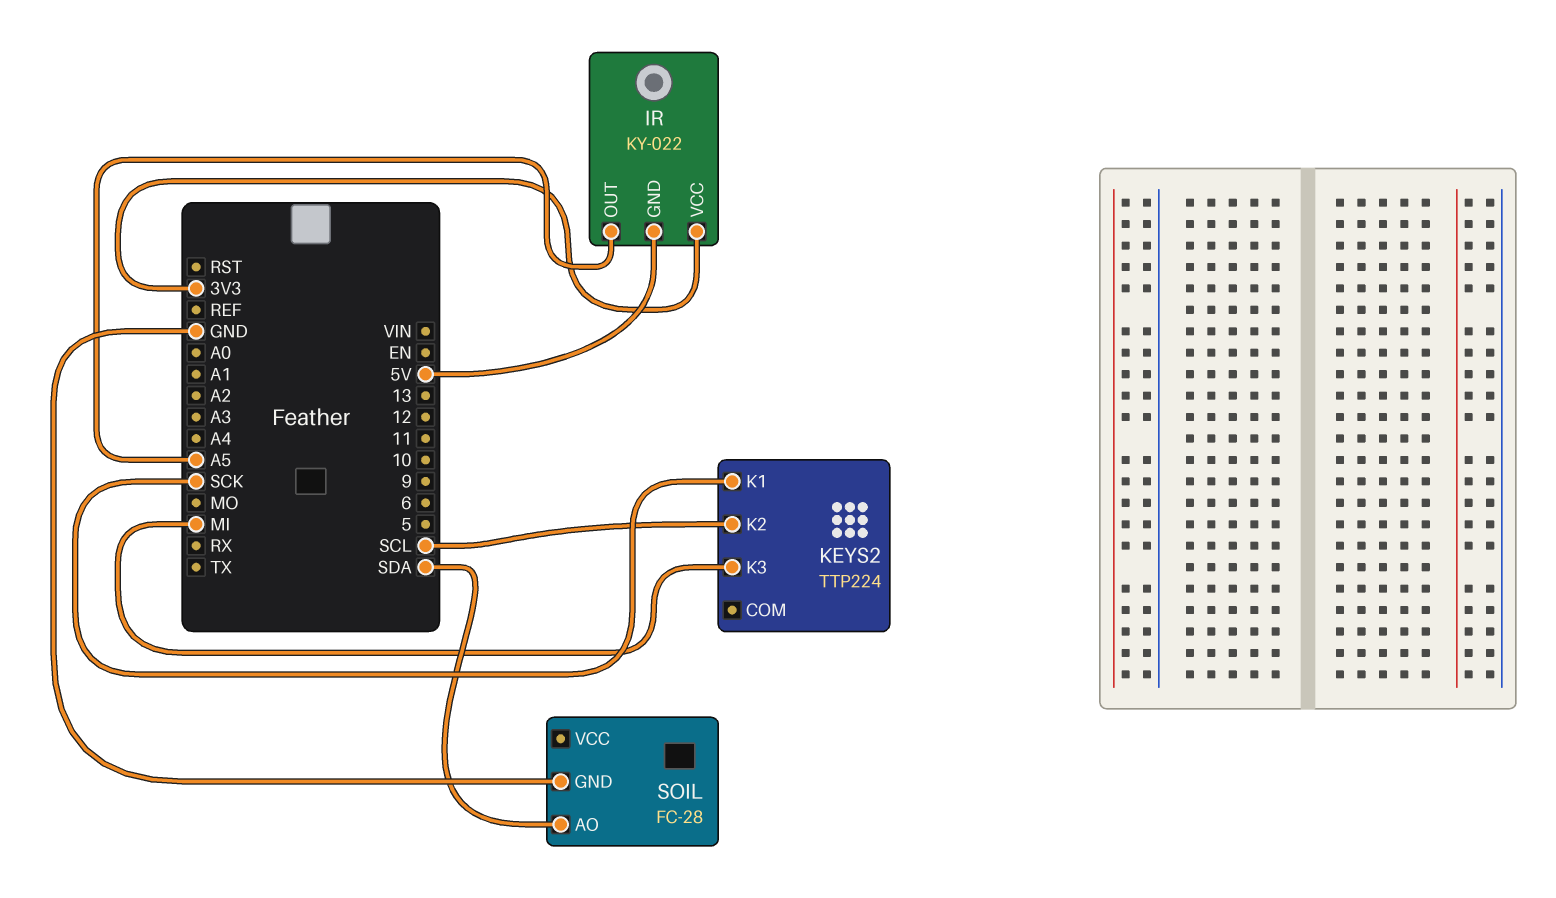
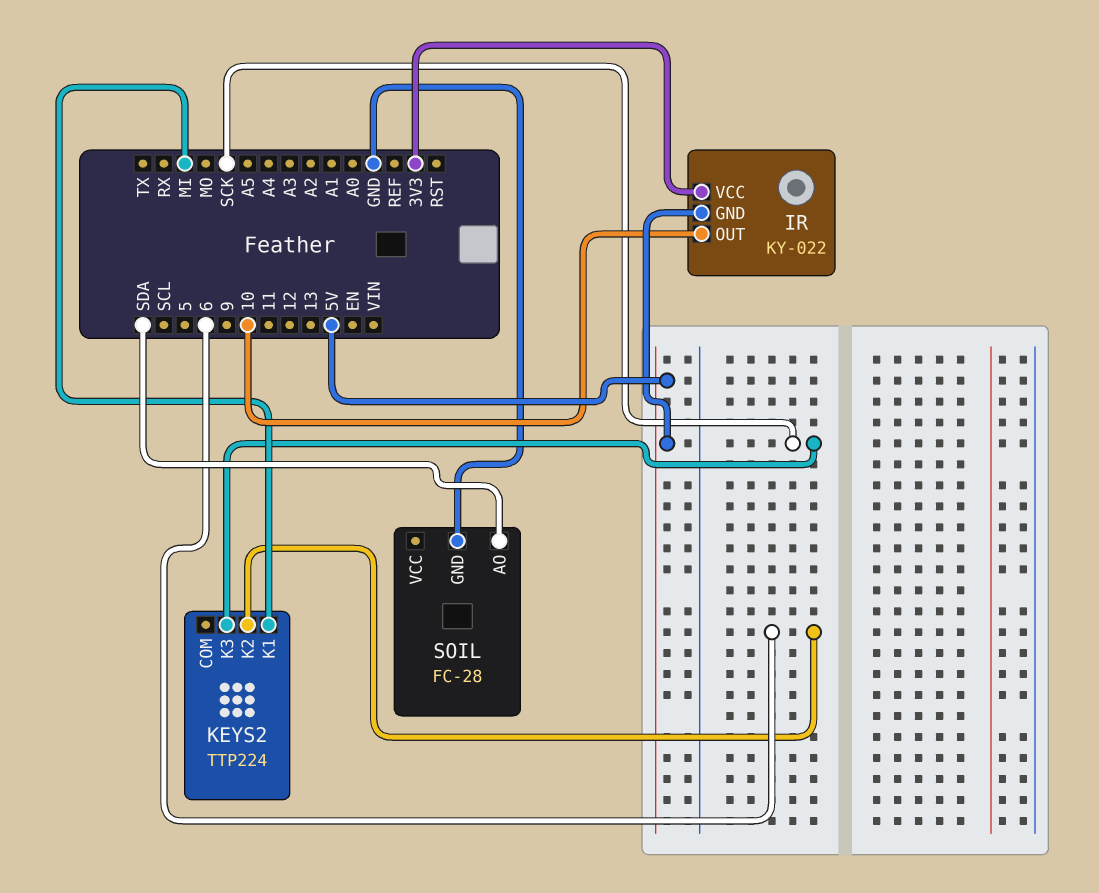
IR pin OUT: A5 -> 10
KEYS2 pin K1: SCK -> MI
KEYS2 pin K2: SCL -> 6
KEYS2 pin K3: MI -> SCK

